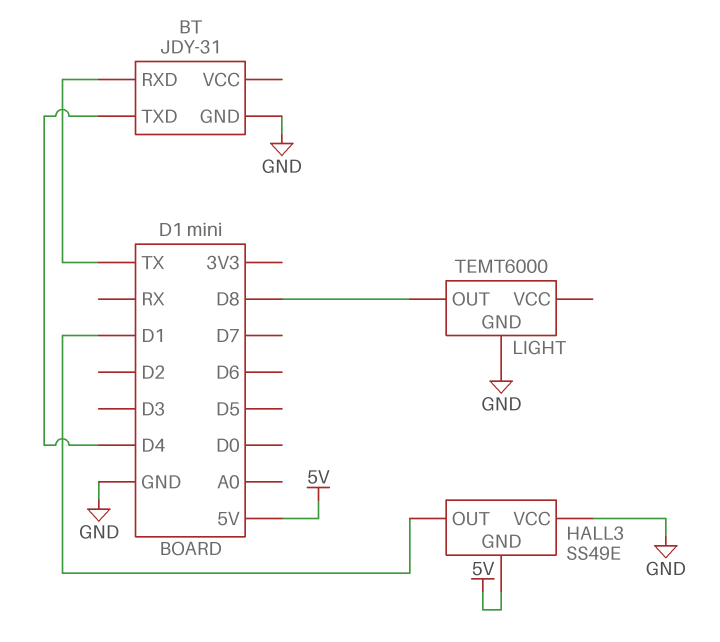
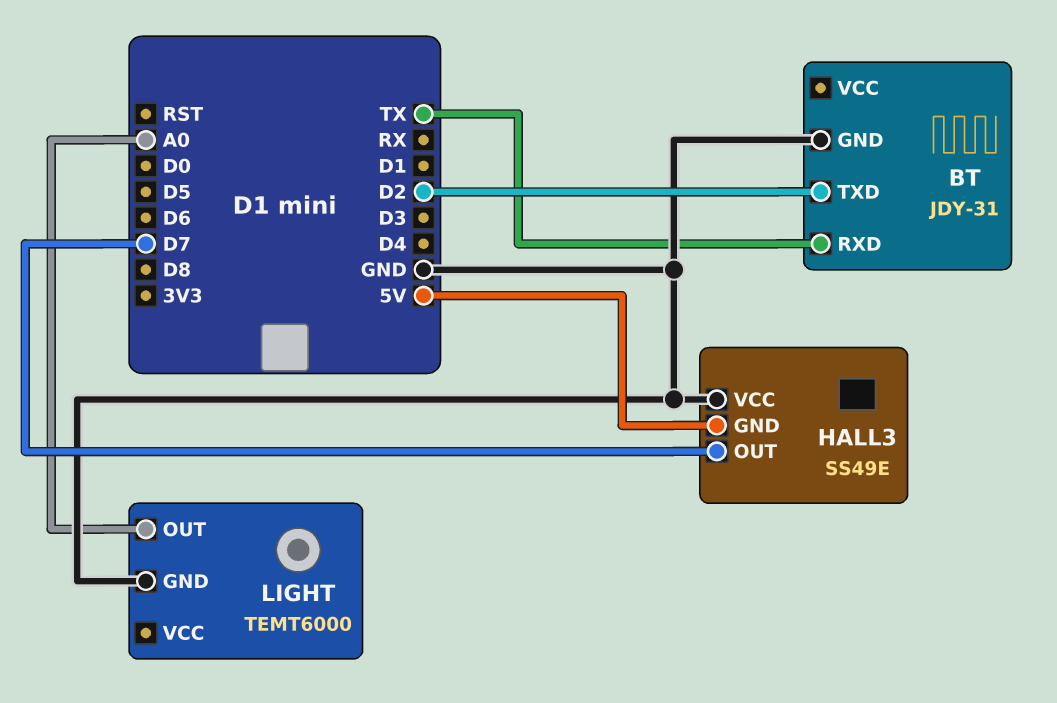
BT pin TXD: D4 -> D2
HALL3 pin OUT: D1 -> D7
LIGHT pin OUT: D8 -> A0

